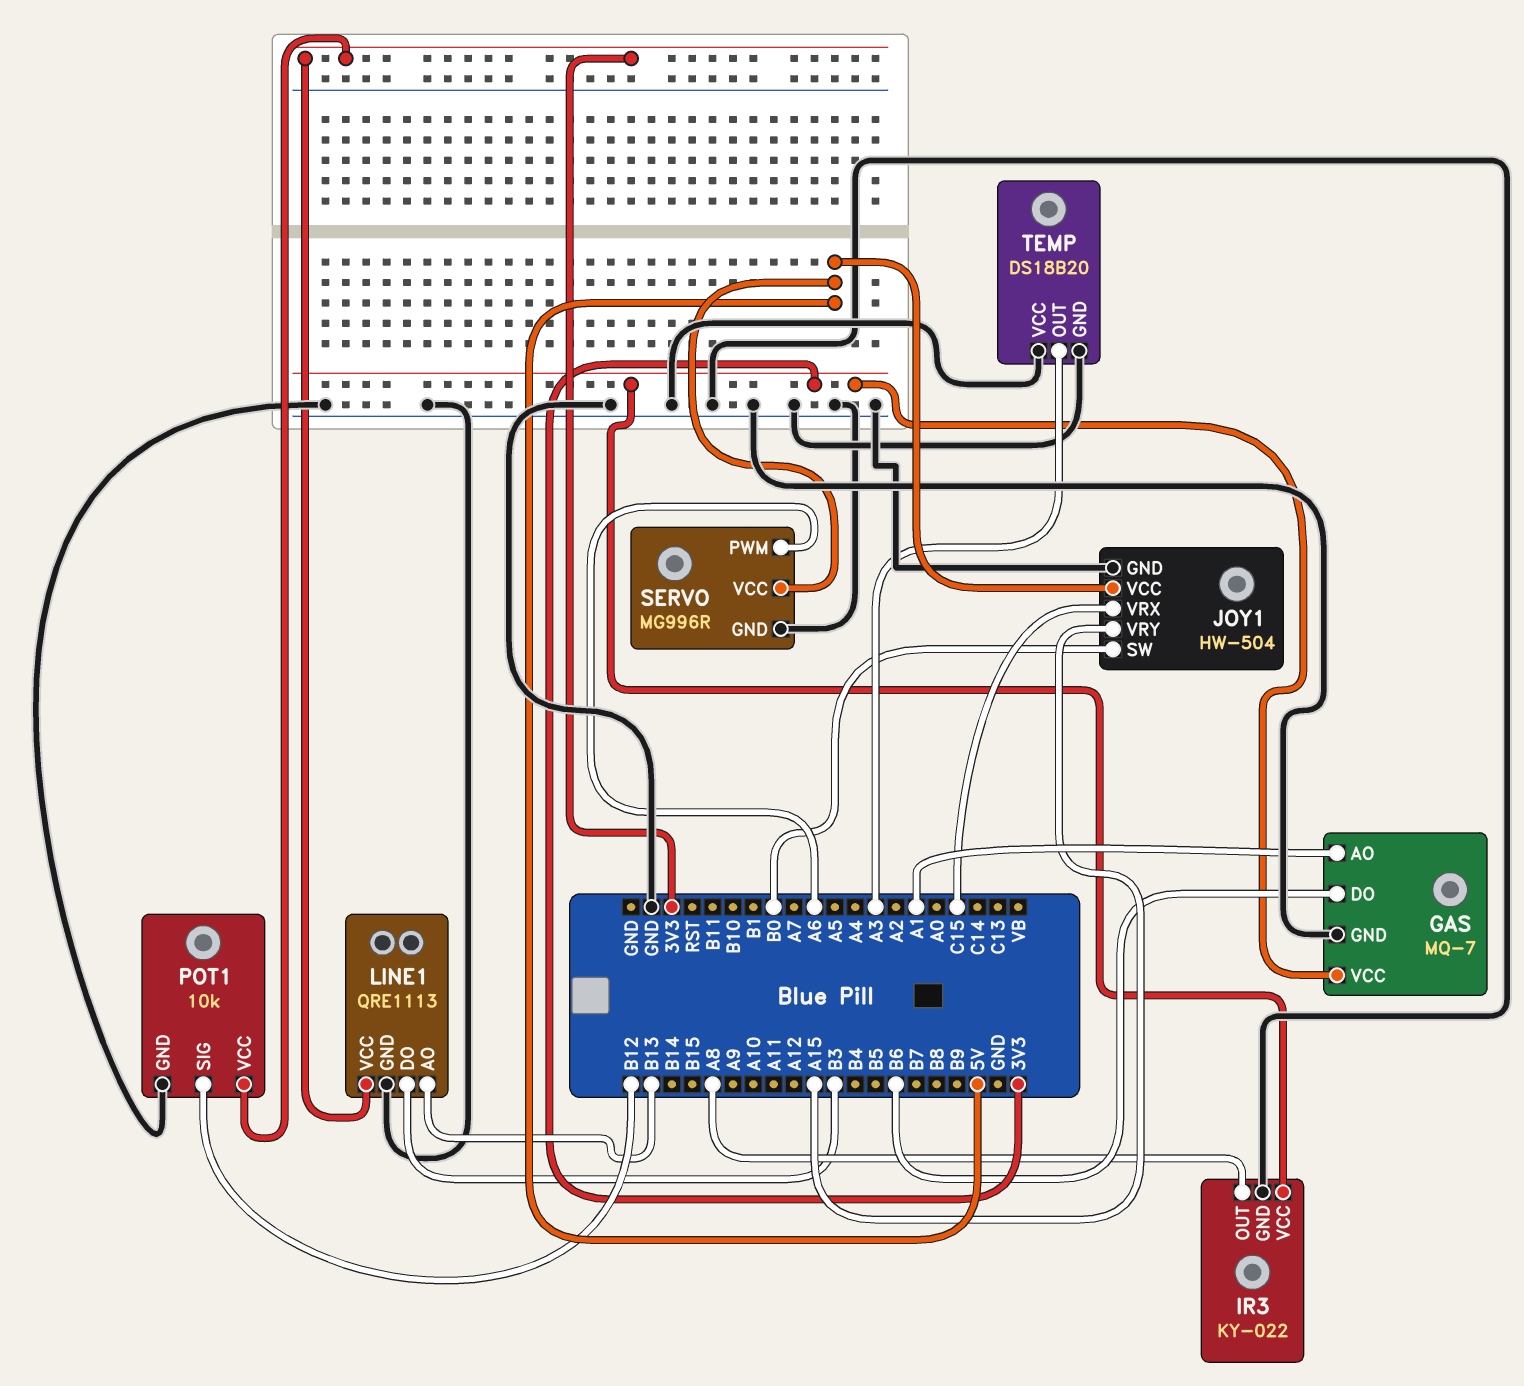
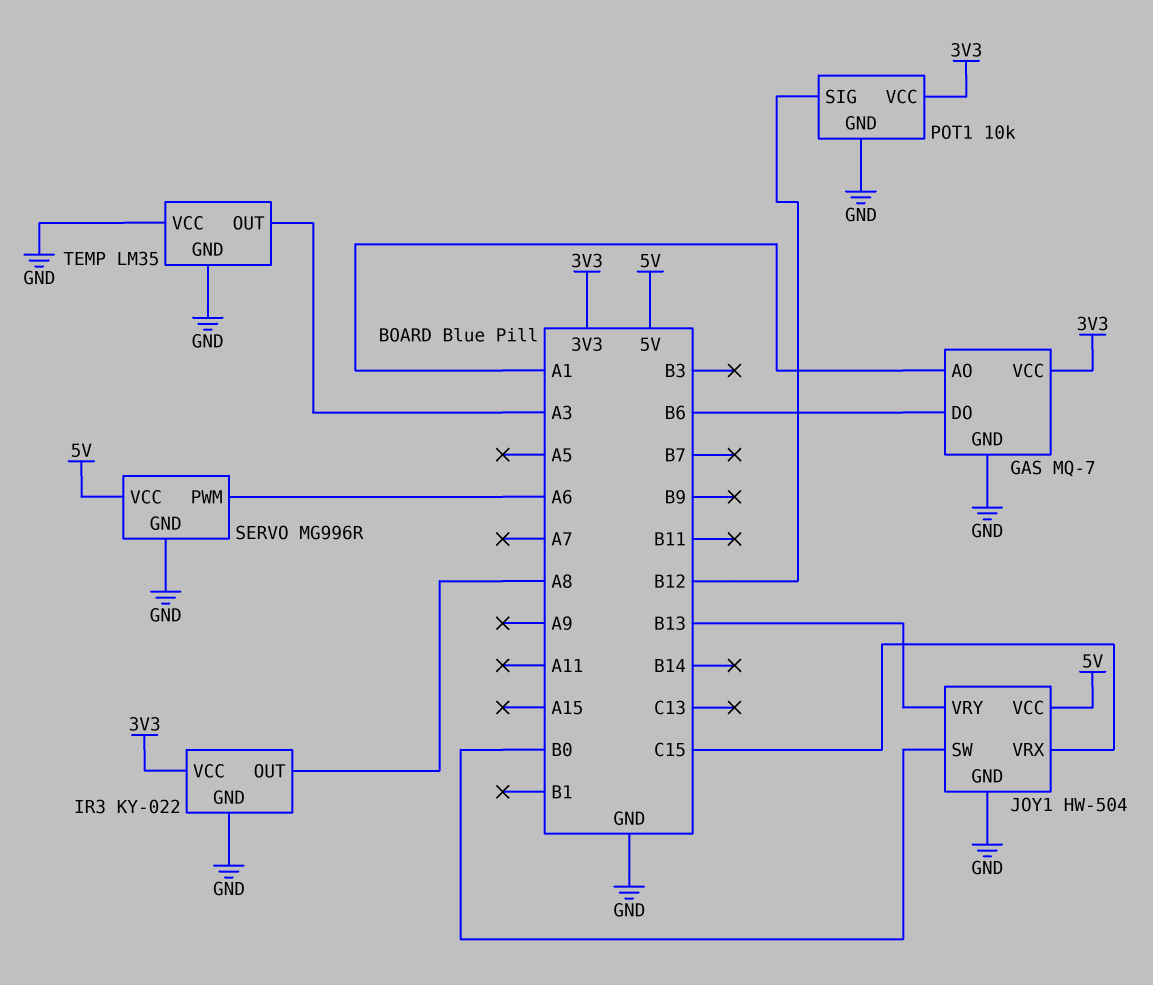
JOY1 pin VRY: A15 -> B13
LINE1: QRE1113 -> none
LINE1 pin AO: B13 -> none
LINE1 pin DO: B3 -> none
LINE1 pin GND: GND -> none
LINE1 pin VCC: 3V3 -> none
TEMP: DS18B20 -> LM35

